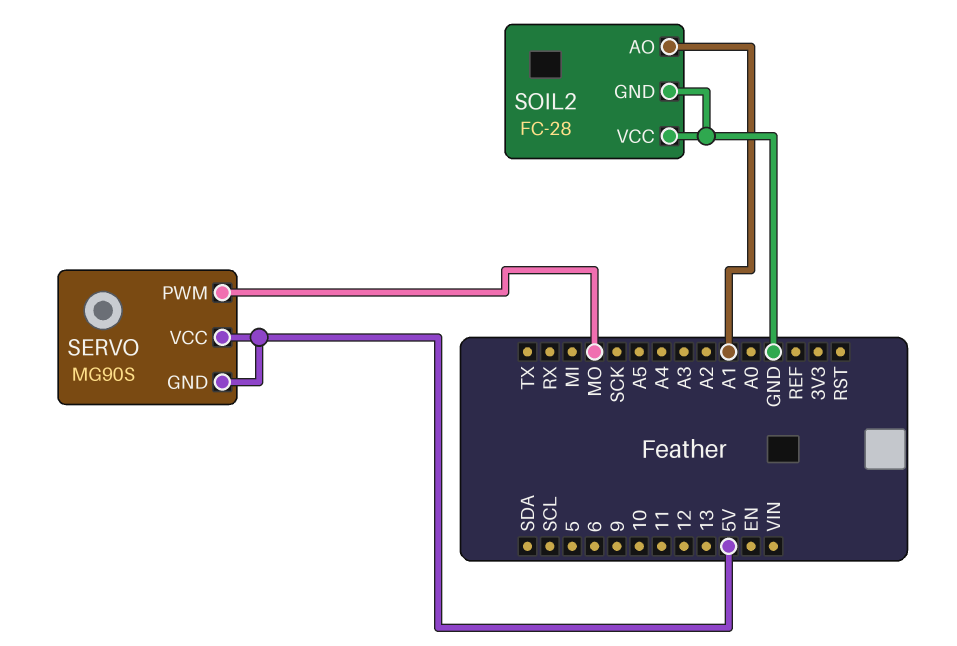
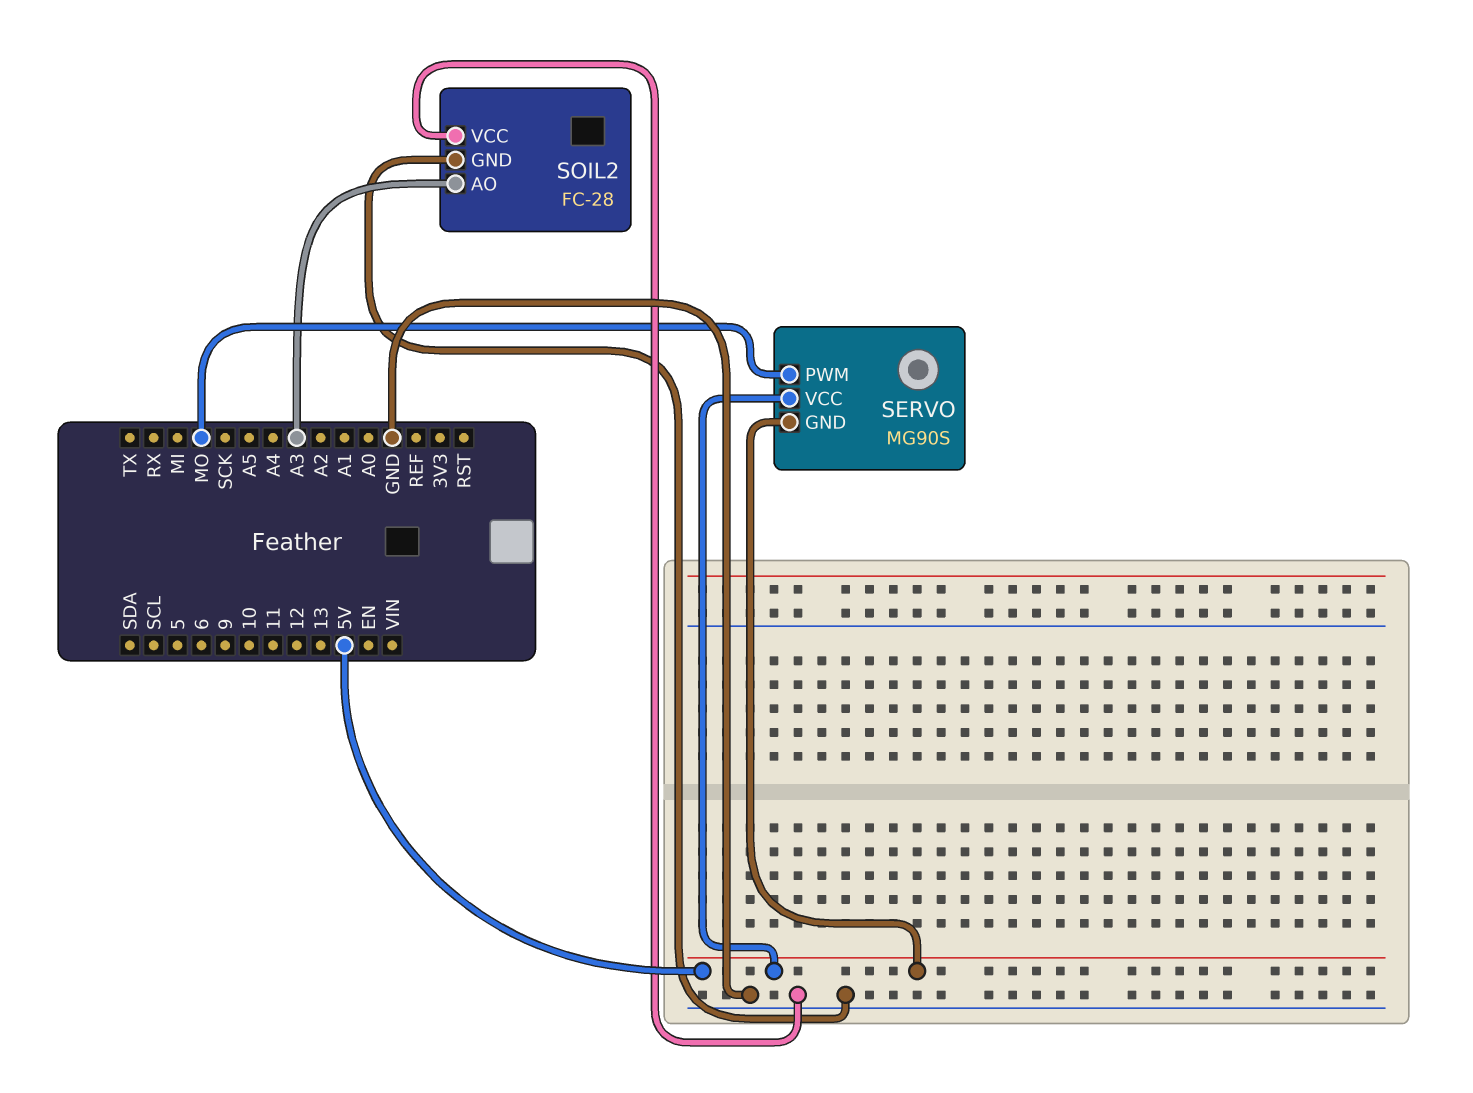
SOIL2 pin AO: A1 -> A3

